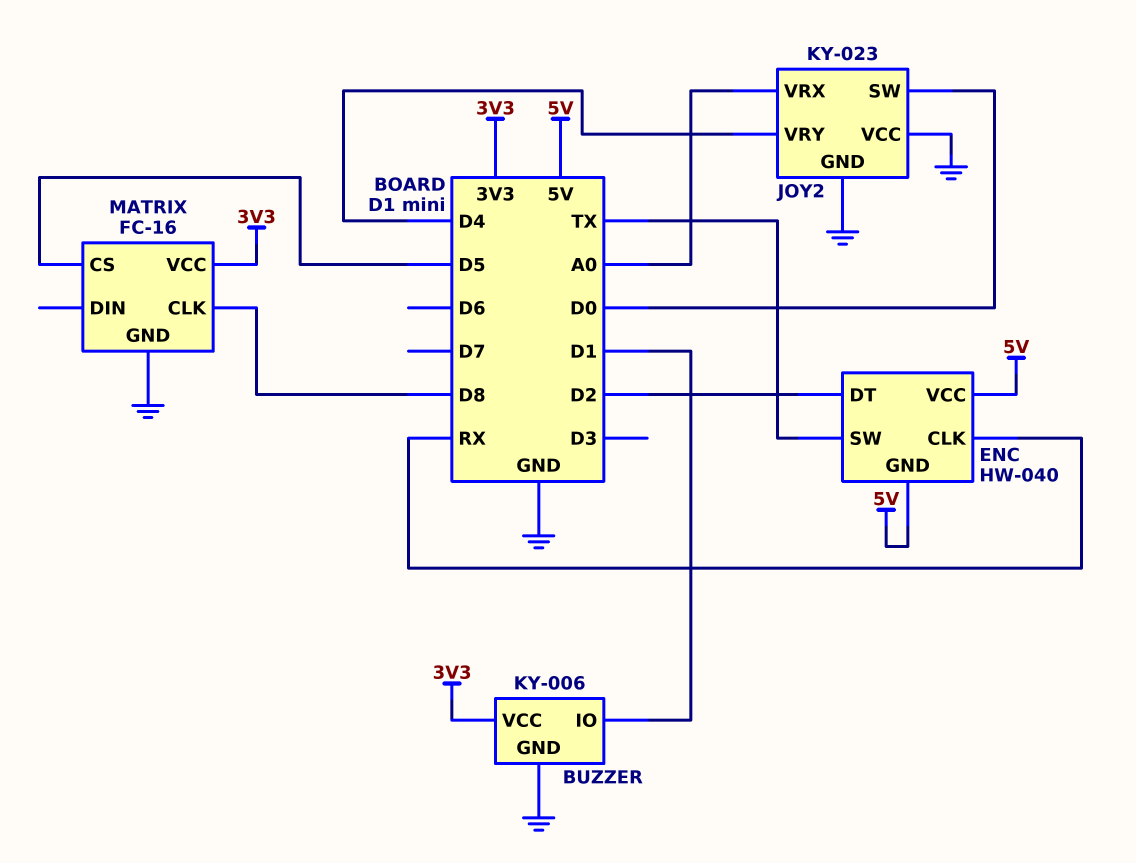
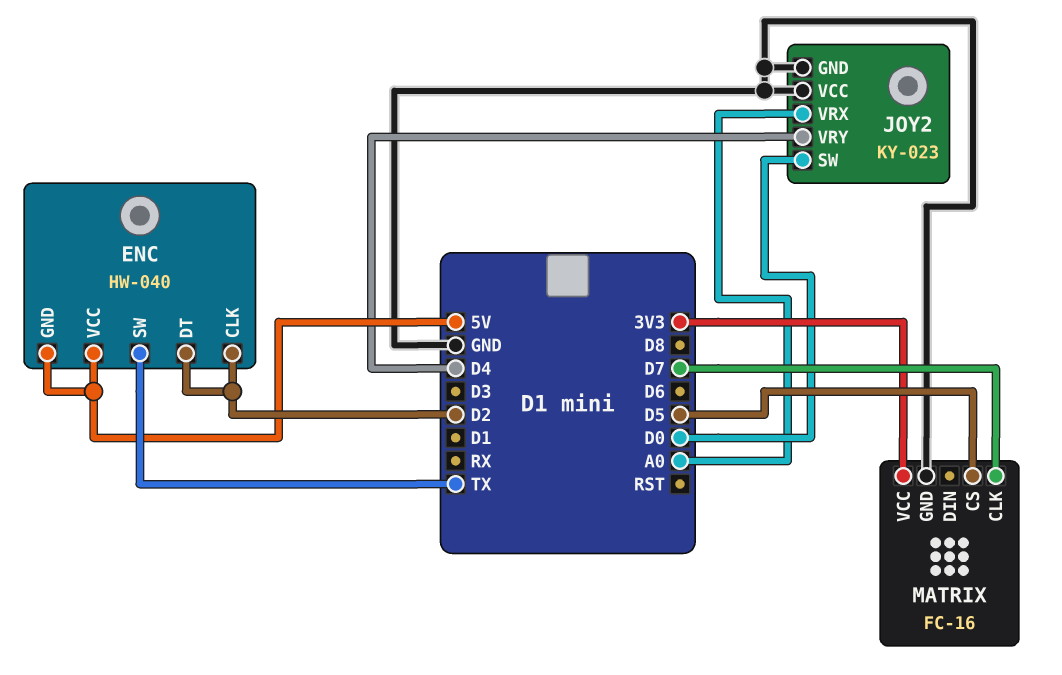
BUZZER: KY-006 -> none
BUZZER pin GND: GND -> none
BUZZER pin IO: D1 -> none
BUZZER pin VCC: 3V3 -> none
ENC pin CLK: RX -> D2
MATRIX pin CLK: D8 -> D7

